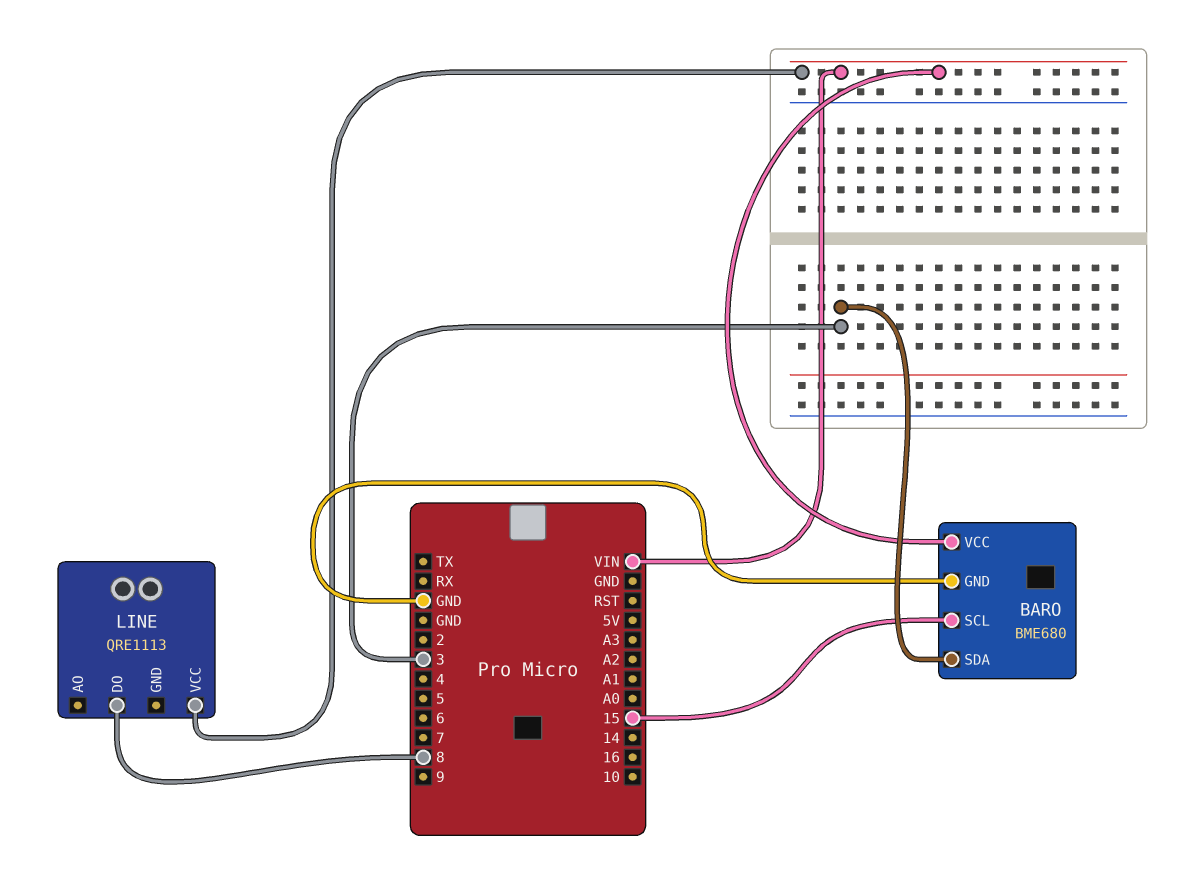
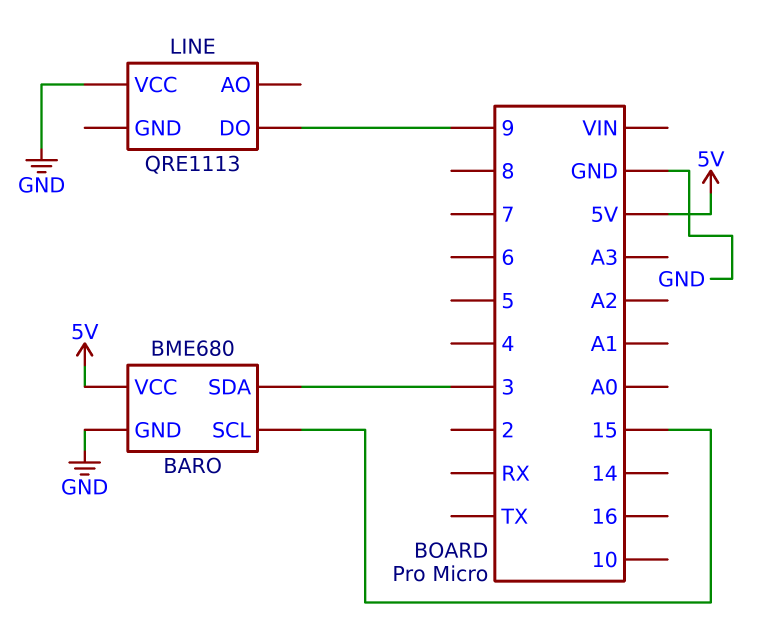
BARO pin VCC: VIN -> 5V
LINE pin DO: 8 -> 9
LINE pin VCC: VIN -> GND

